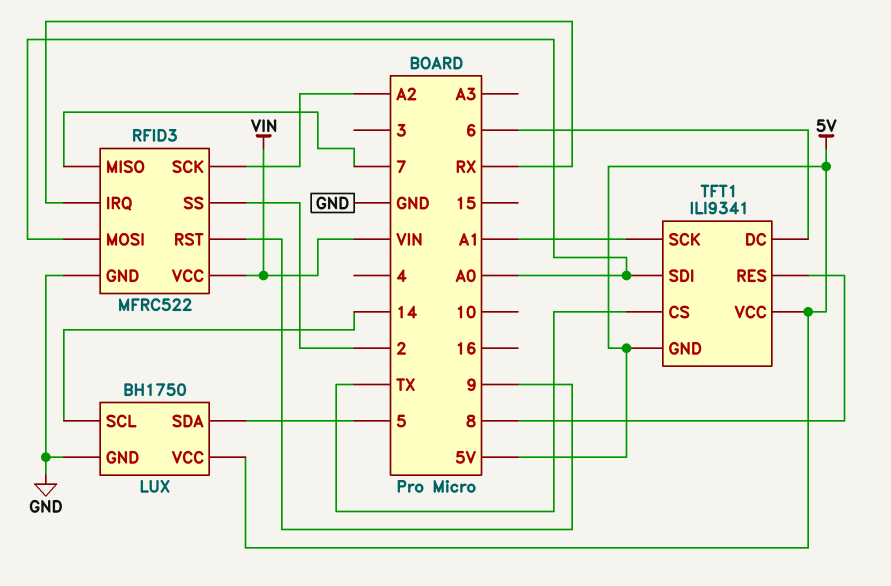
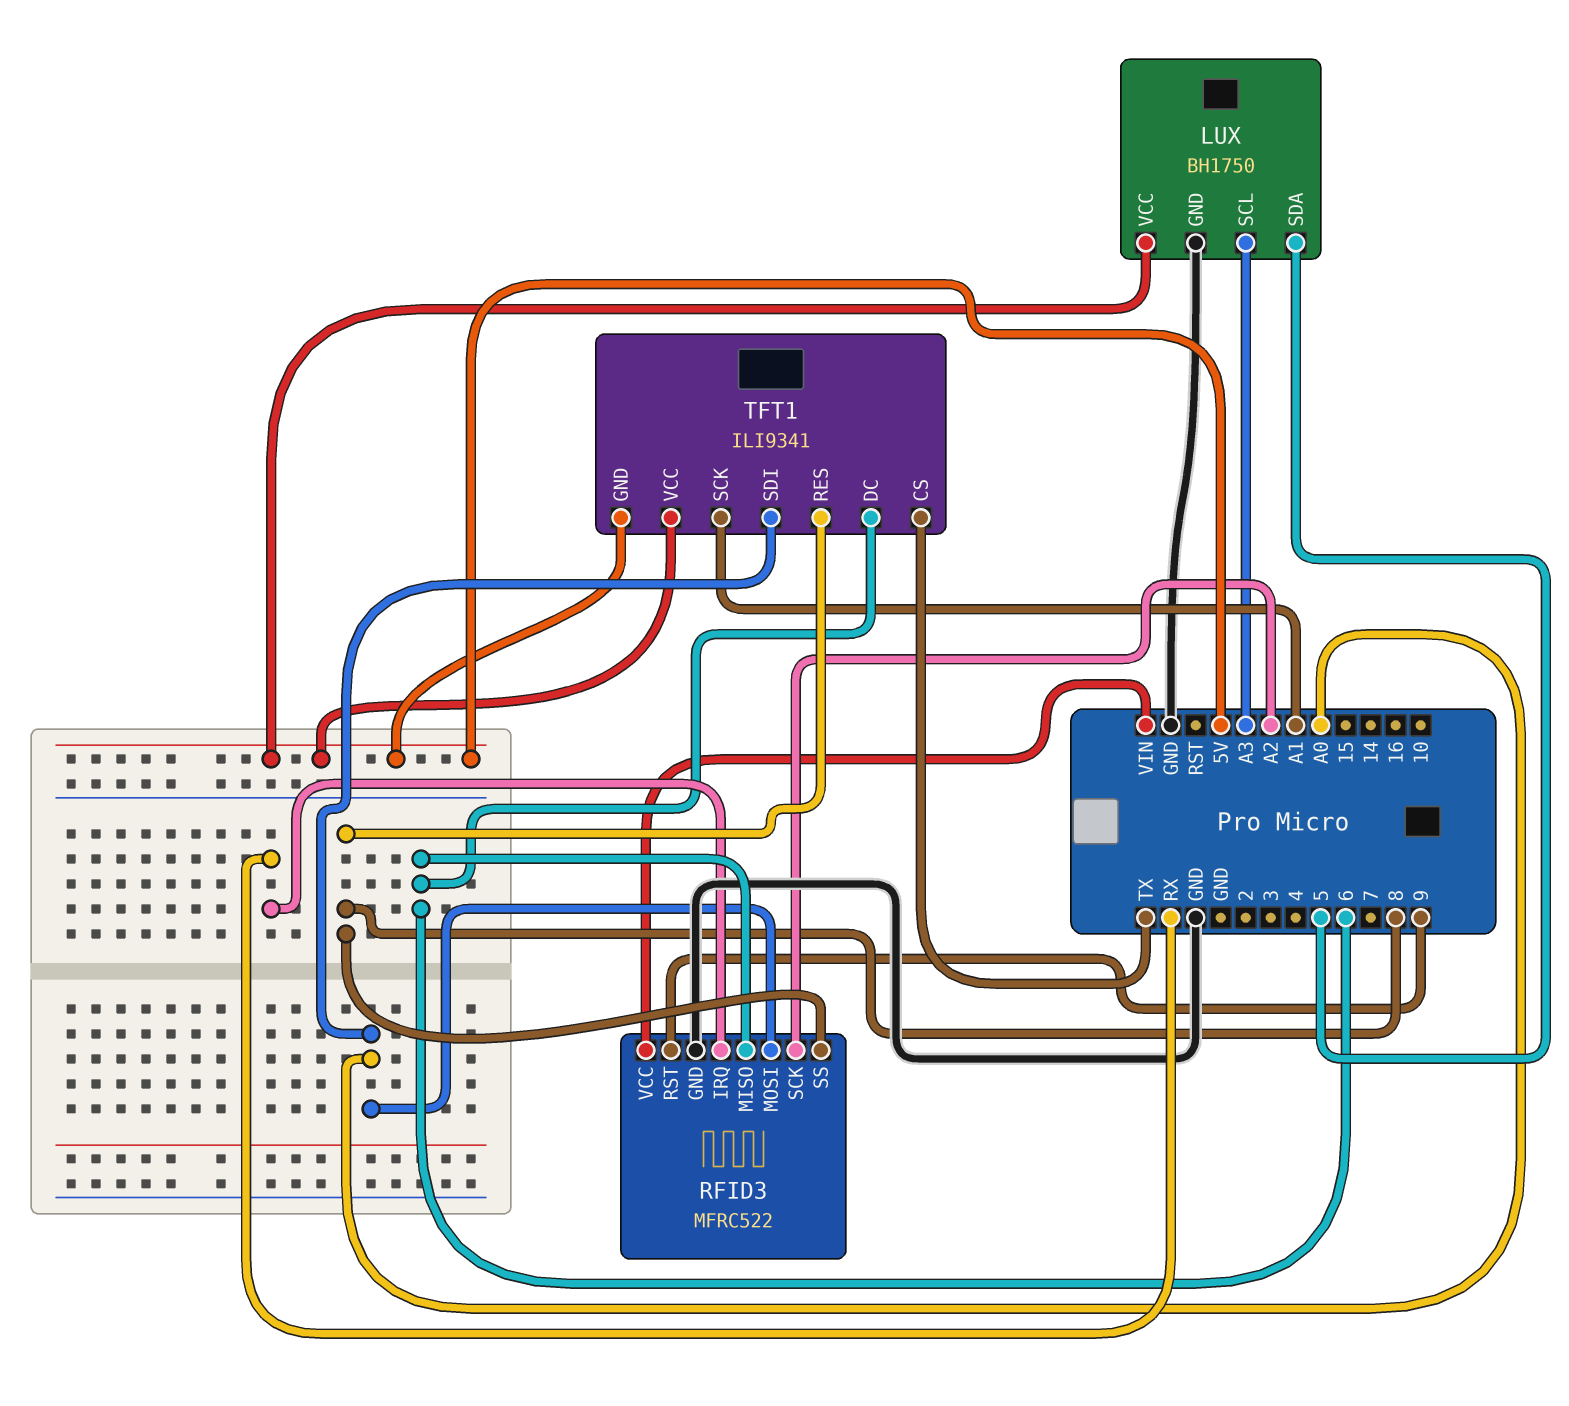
LUX pin SCL: 14 -> A3
RFID3 pin MISO: 7 -> 6
RFID3 pin SS: 2 -> 8

